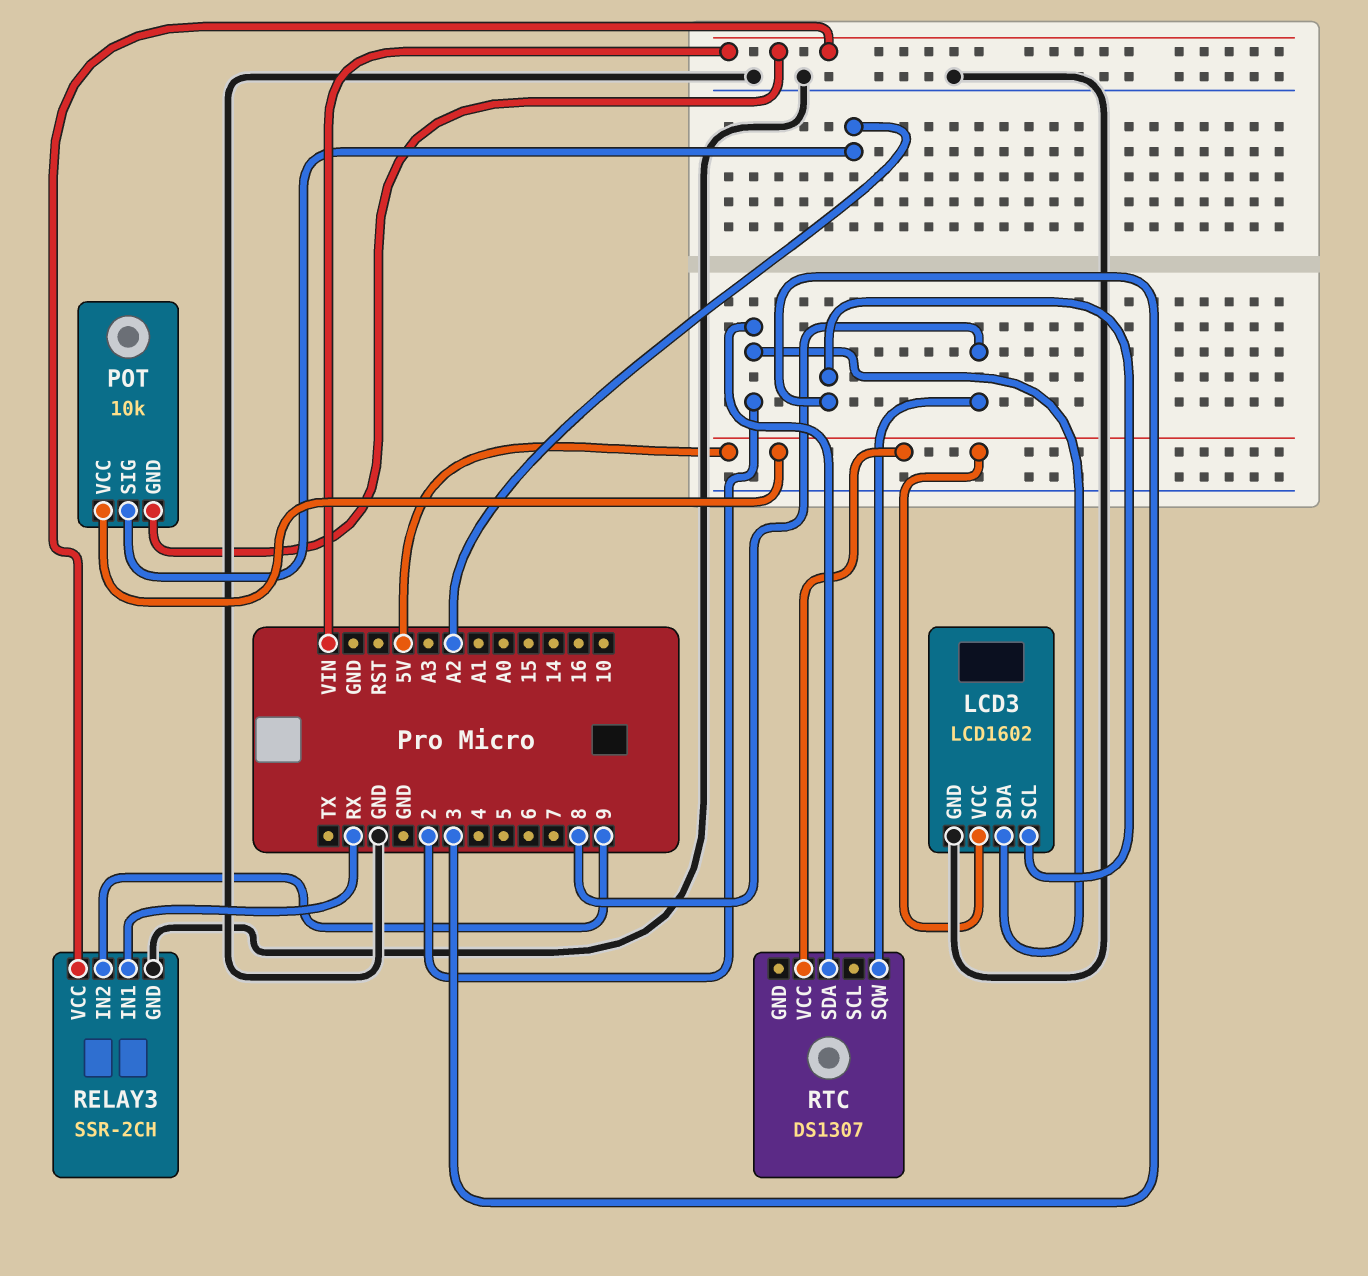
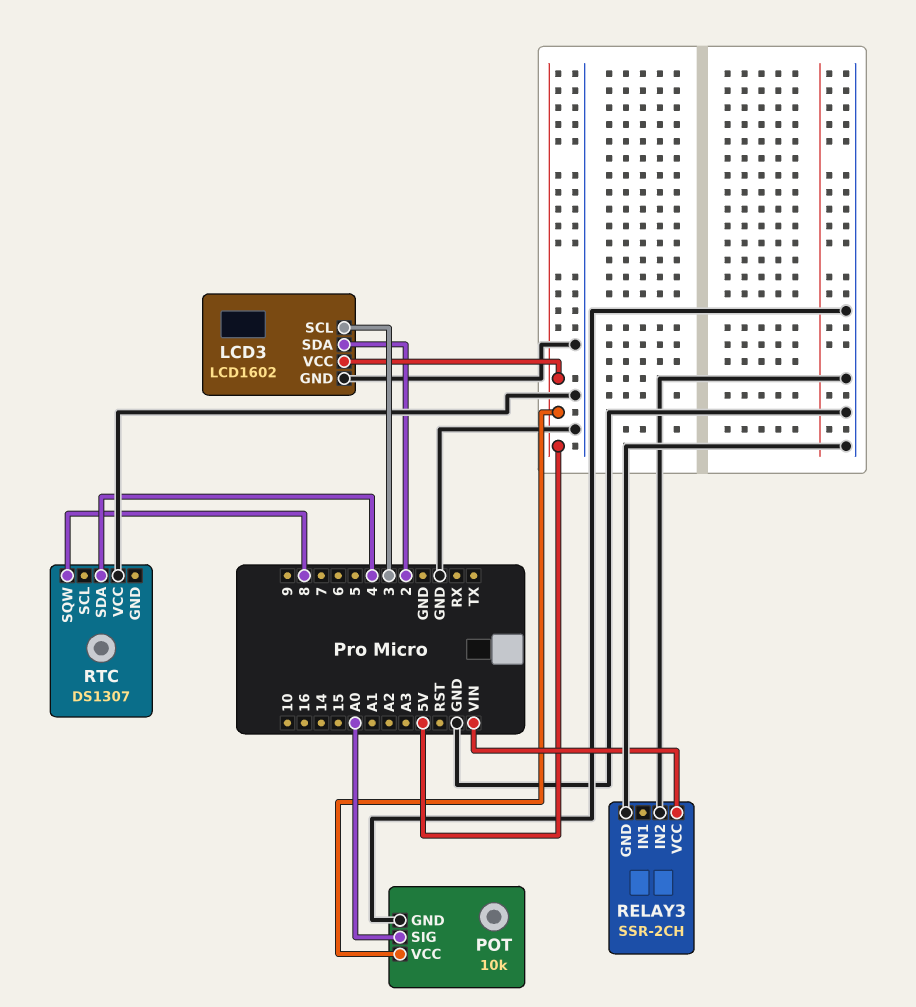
POT pin GND: VIN -> GND
POT pin SIG: A2 -> A0
RELAY3 pin IN1: RX -> none
RELAY3 pin IN2: 9 -> GND
RTC pin SDA: 2 -> 4
RTC pin VCC: 5V -> GND

